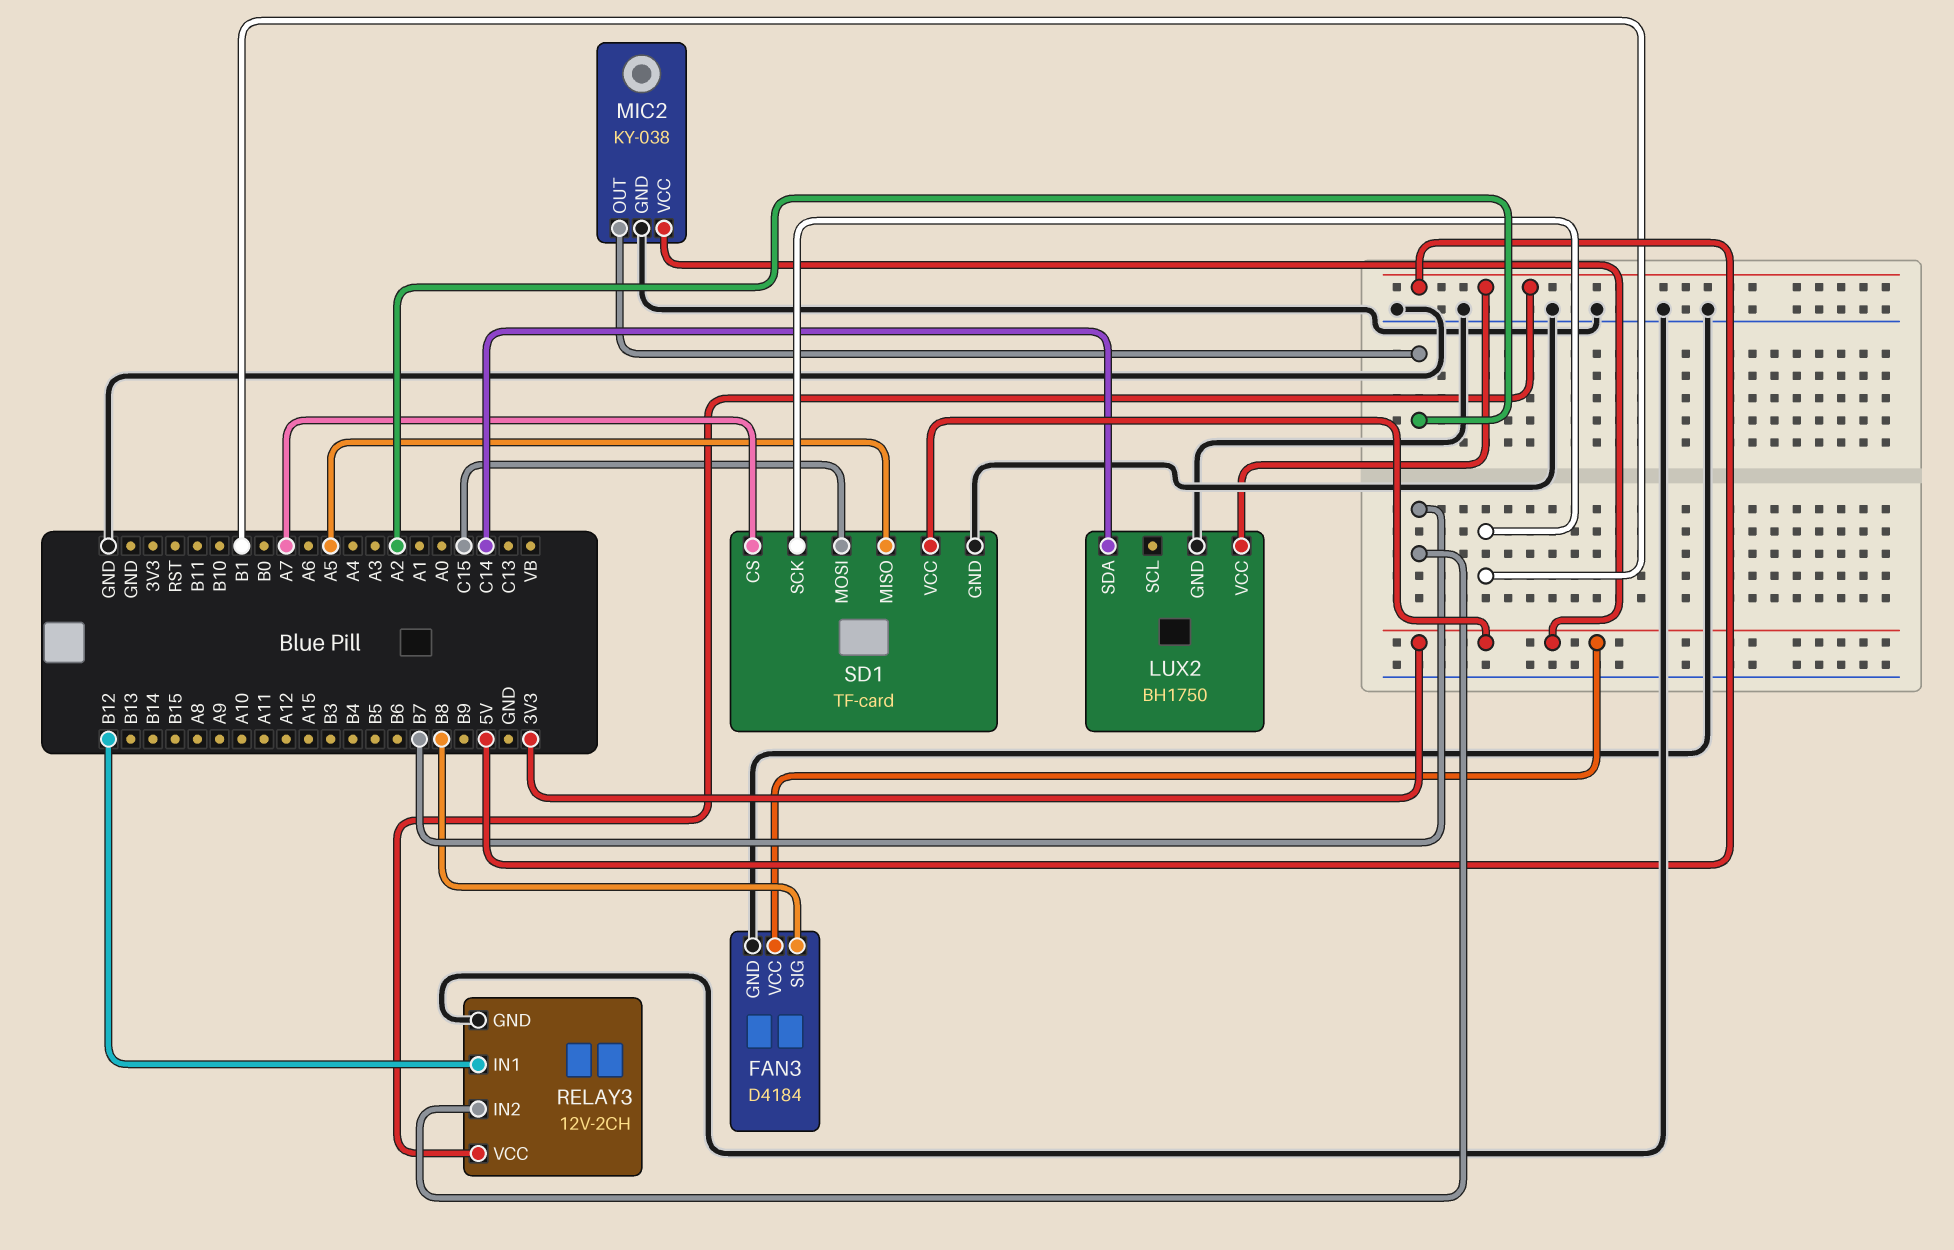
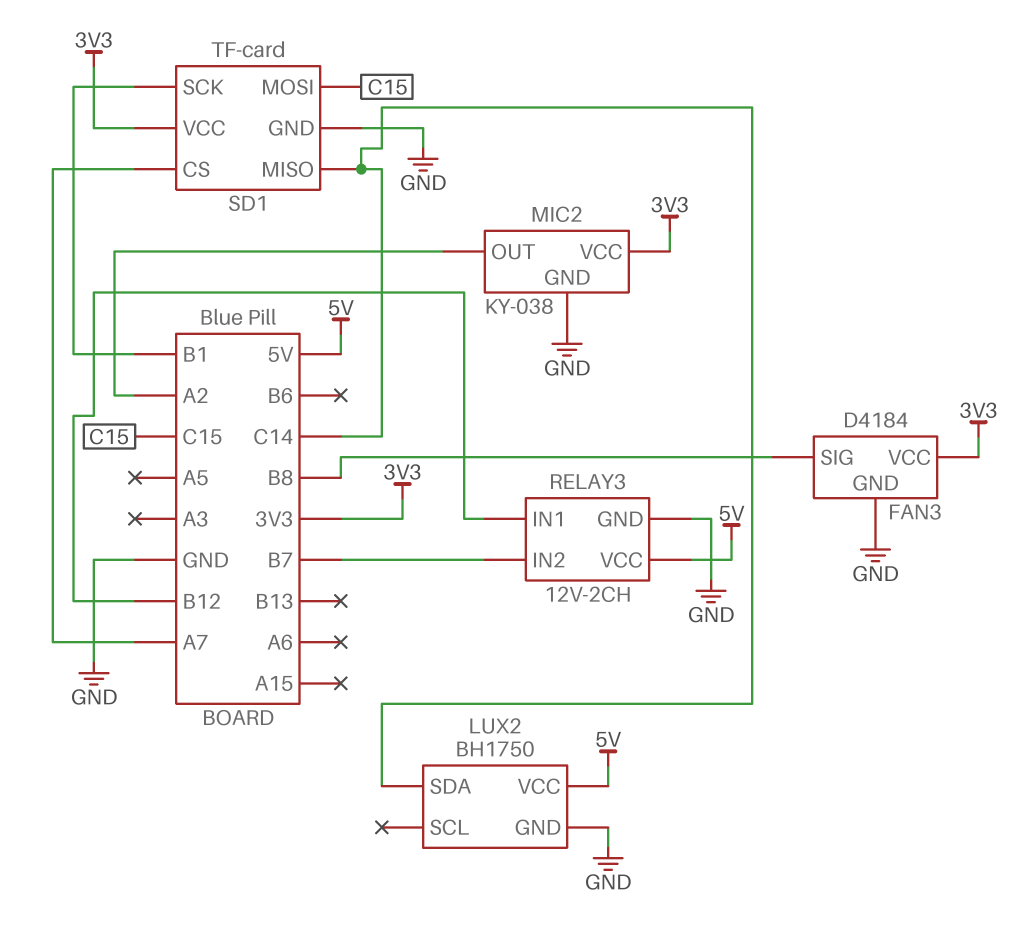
SD1 pin MISO: A5 -> C14

